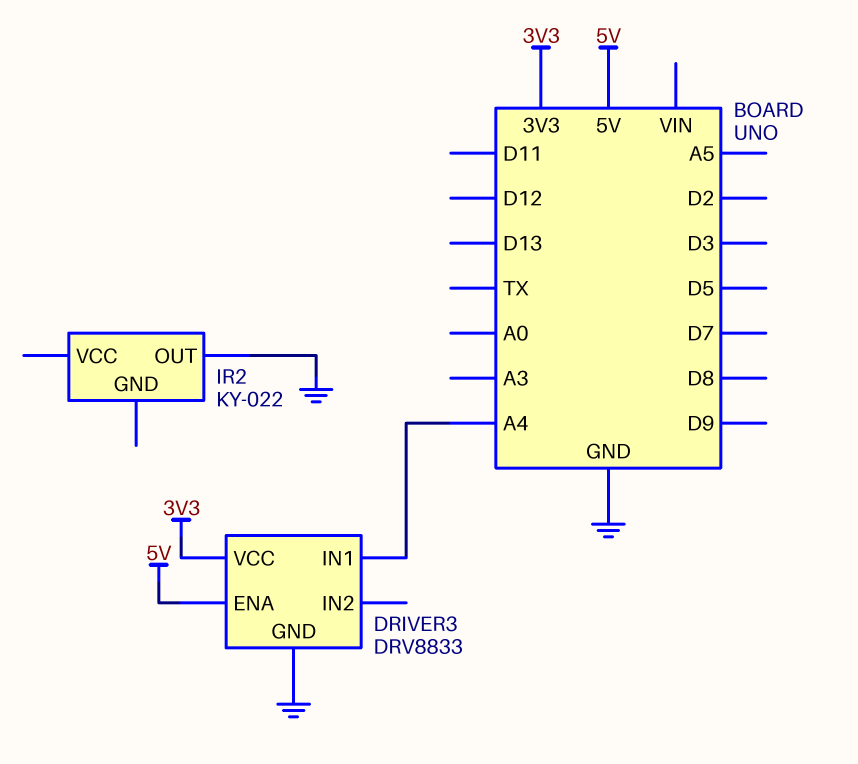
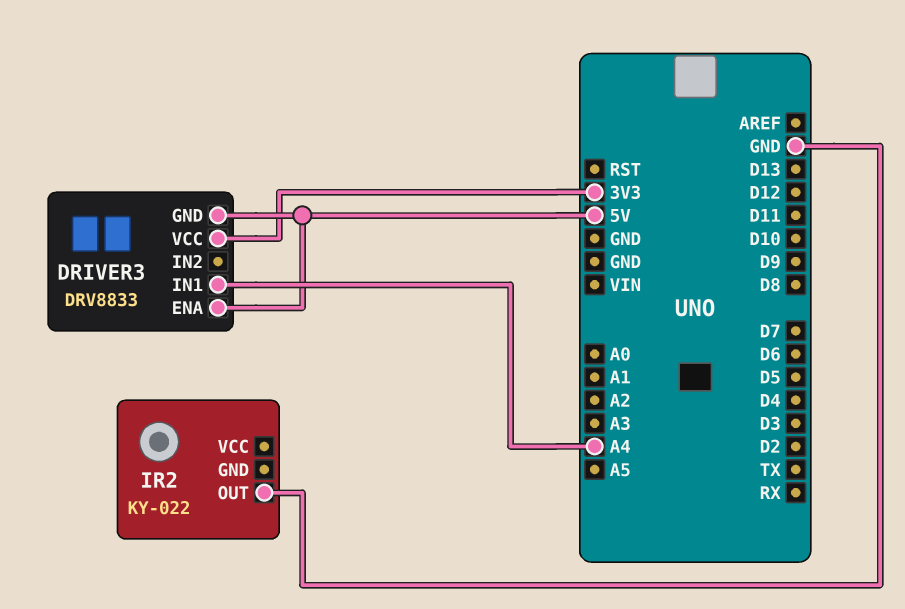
DRIVER3 pin GND: GND -> 5V

